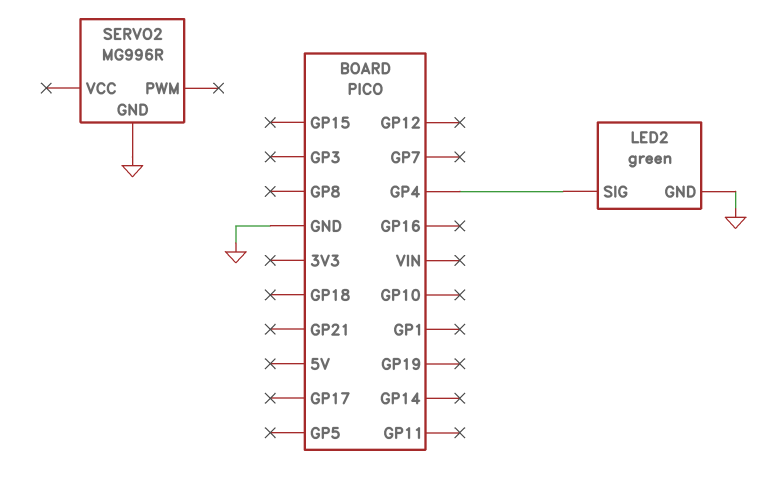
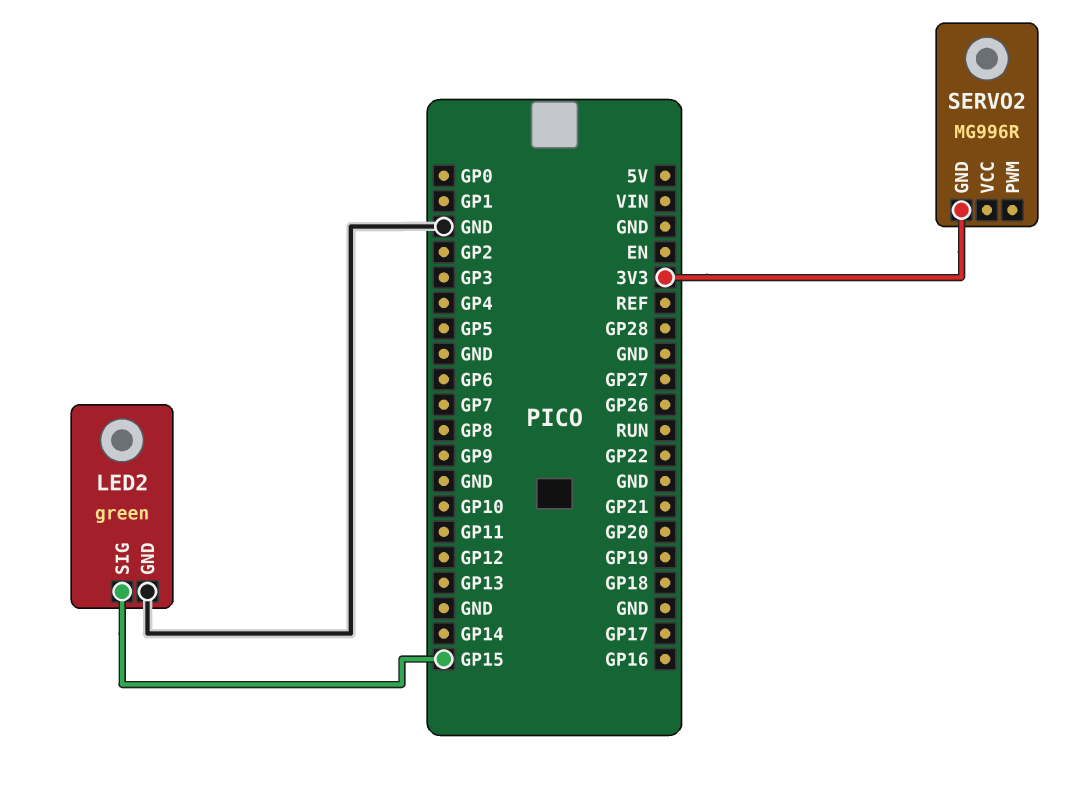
LED2 pin SIG: GP4 -> GP15
SERVO2 pin GND: GND -> 3V3

